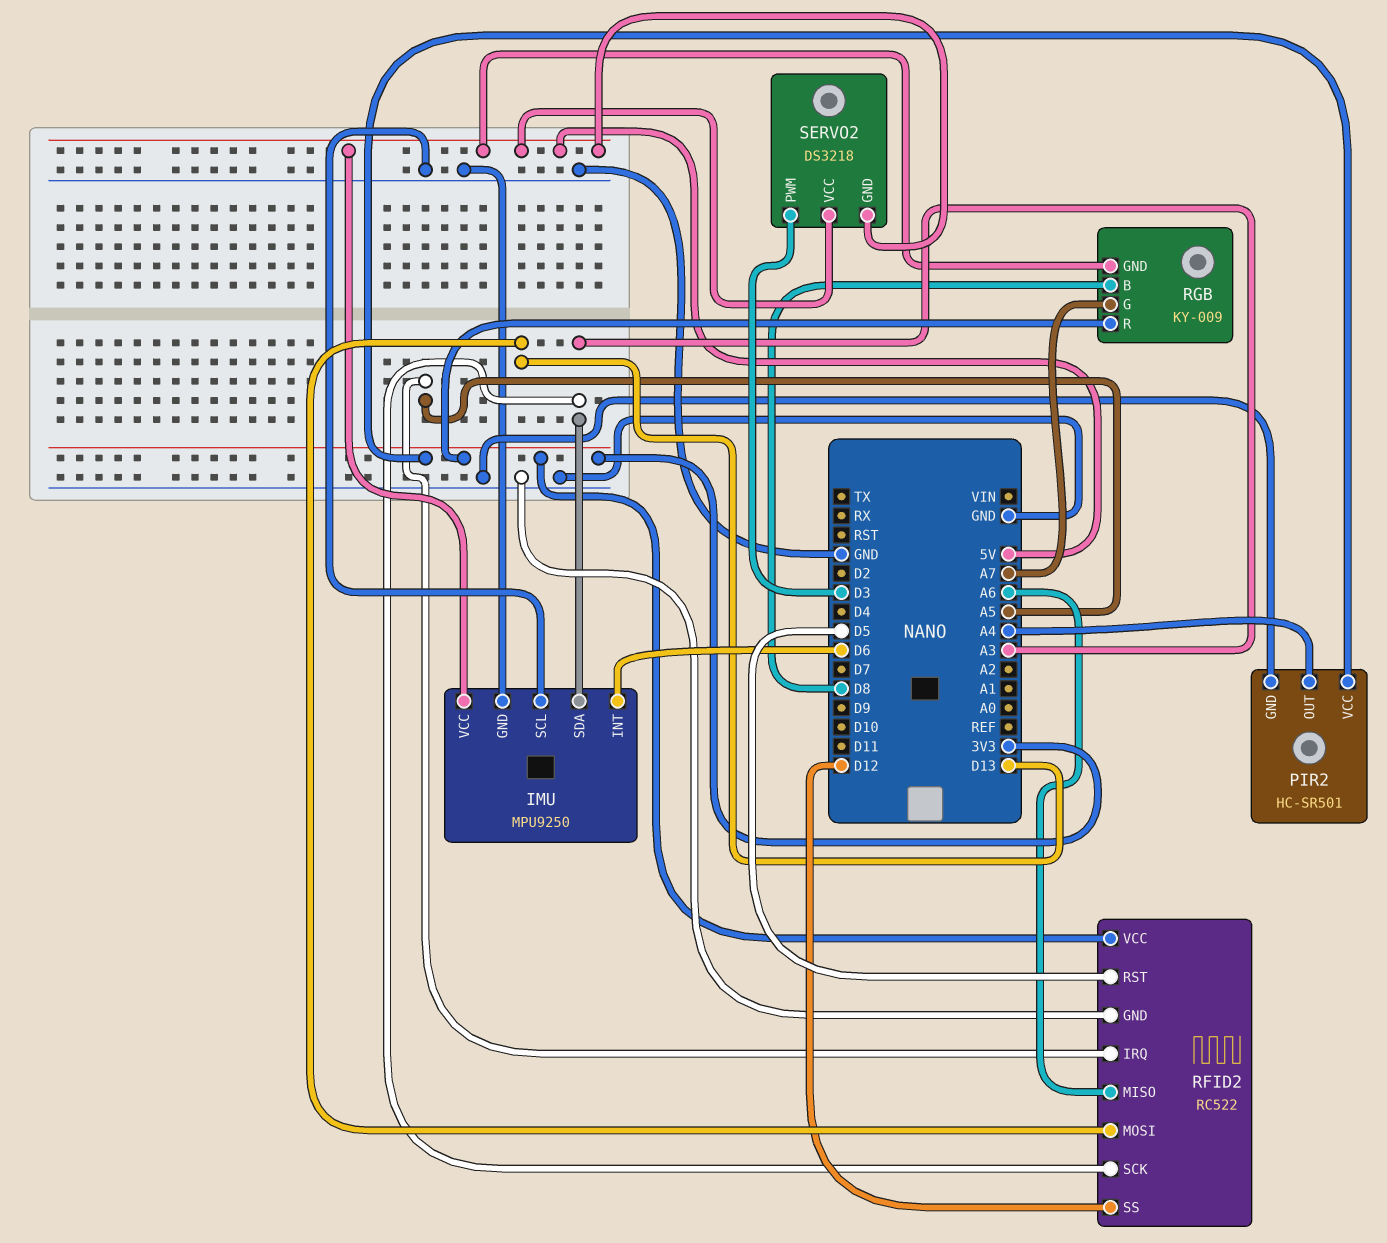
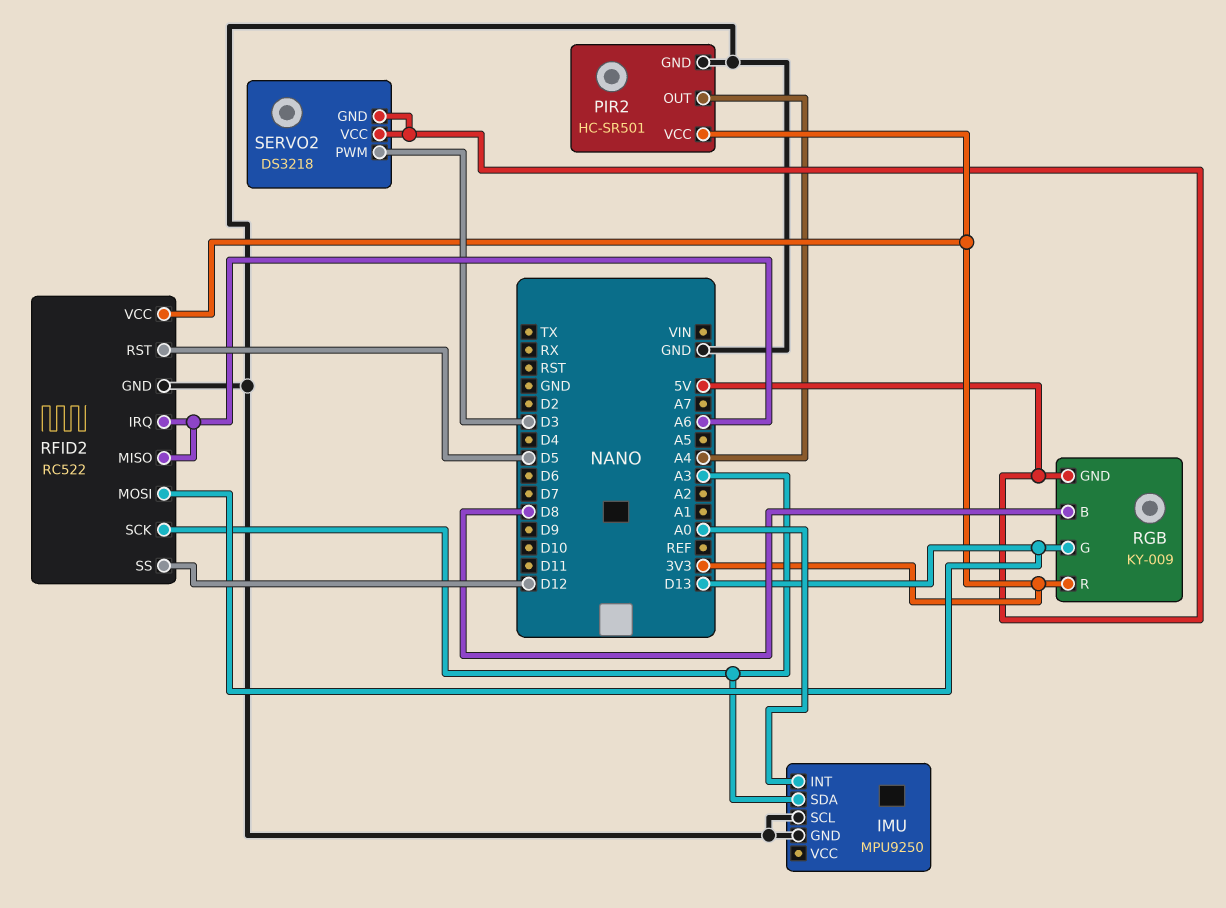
IMU pin INT: D6 -> A0
IMU pin VCC: 5V -> none
RFID2 pin IRQ: A5 -> A6
RGB pin G: A7 -> D13

